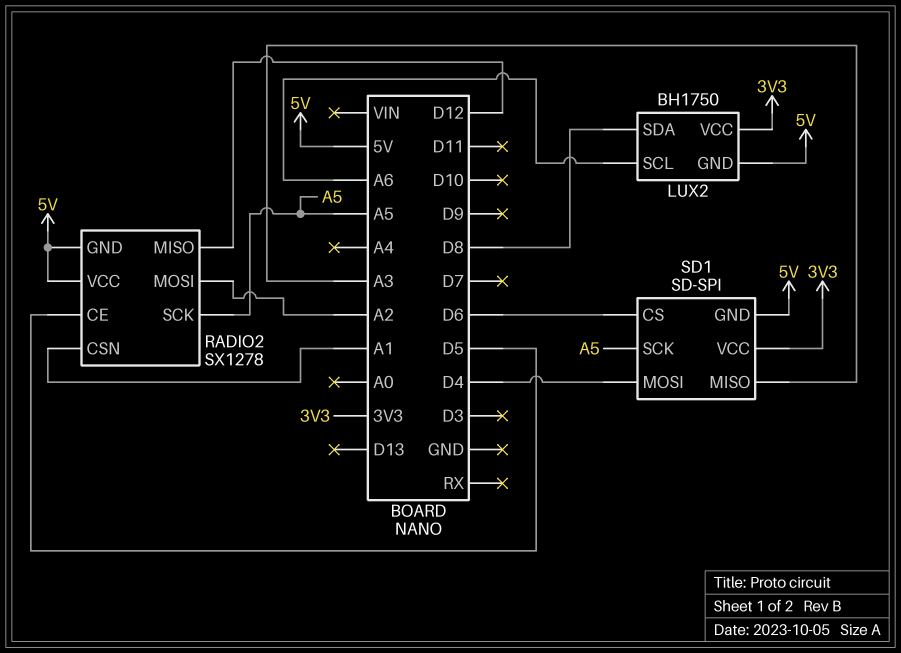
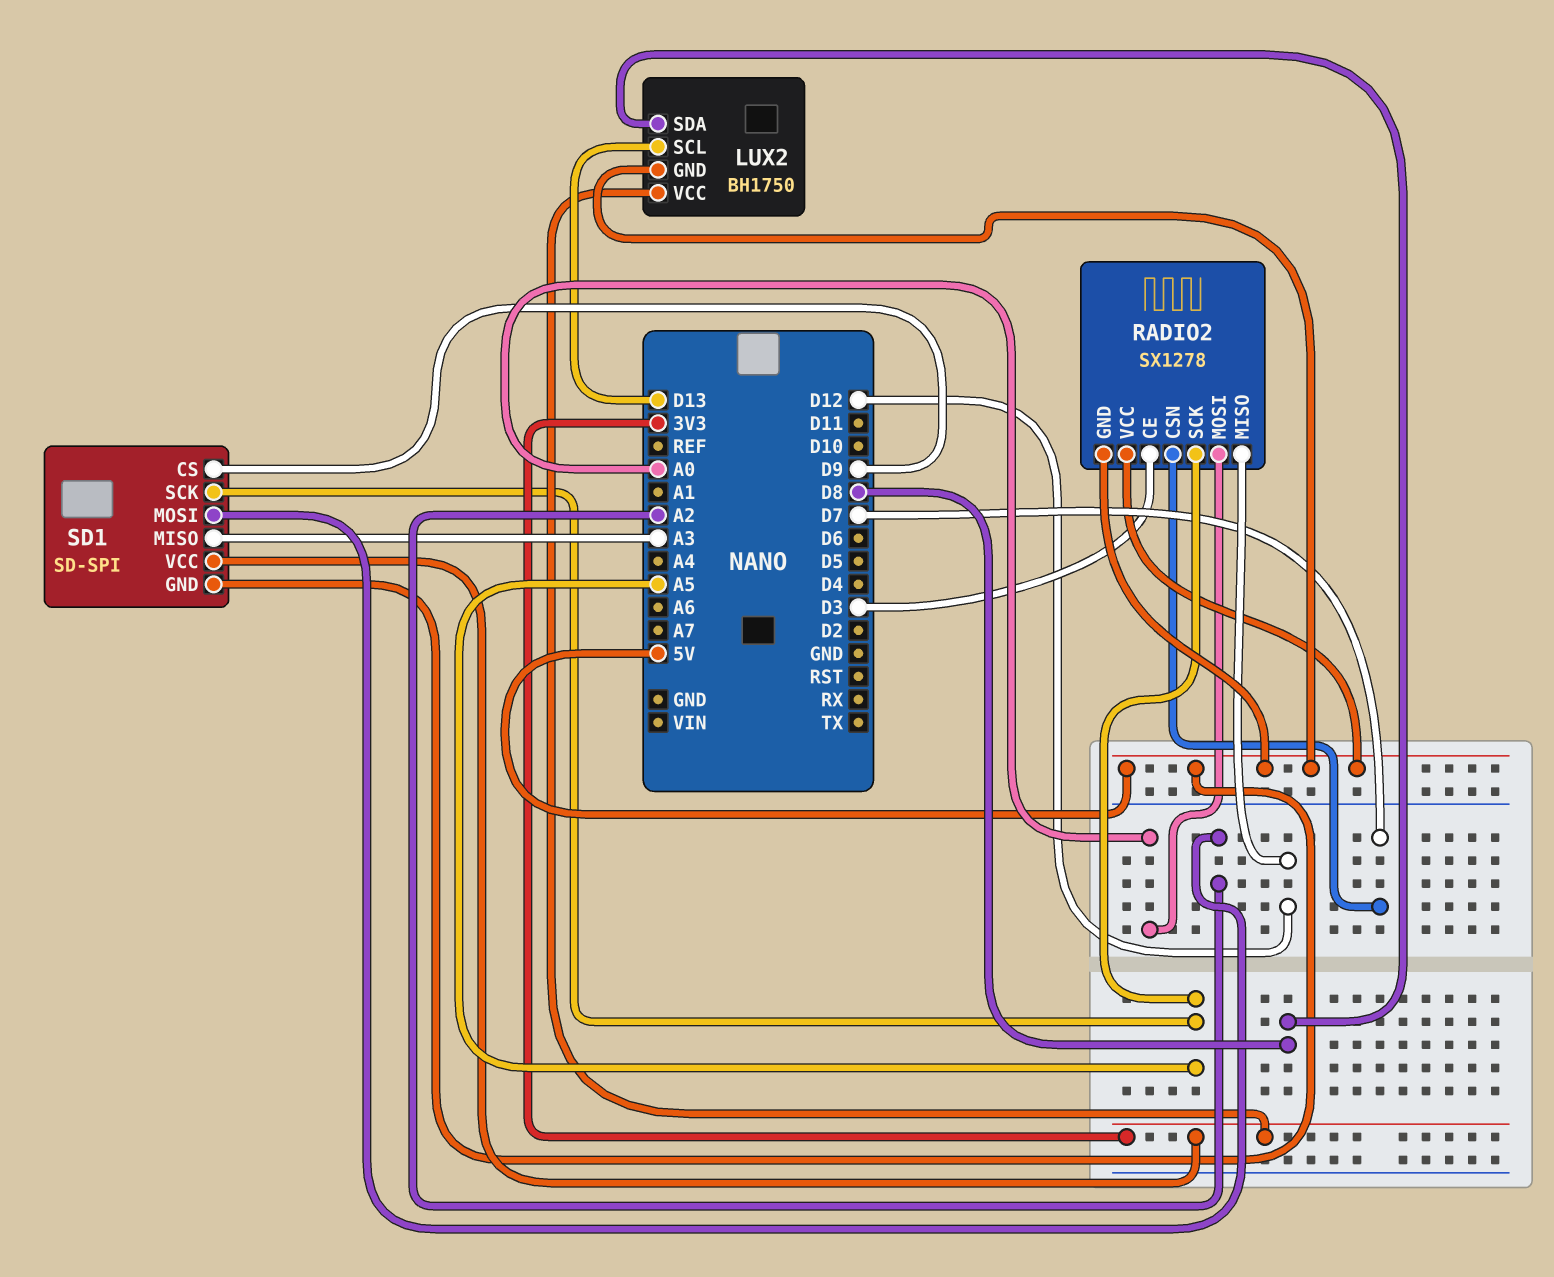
LUX2 pin SCL: A6 -> D13
RADIO2 pin CE: D5 -> D3
RADIO2 pin CSN: A1 -> D7
RADIO2 pin MOSI: A2 -> A0
SD1 pin CS: D6 -> D9
SD1 pin MOSI: D4 -> A2

